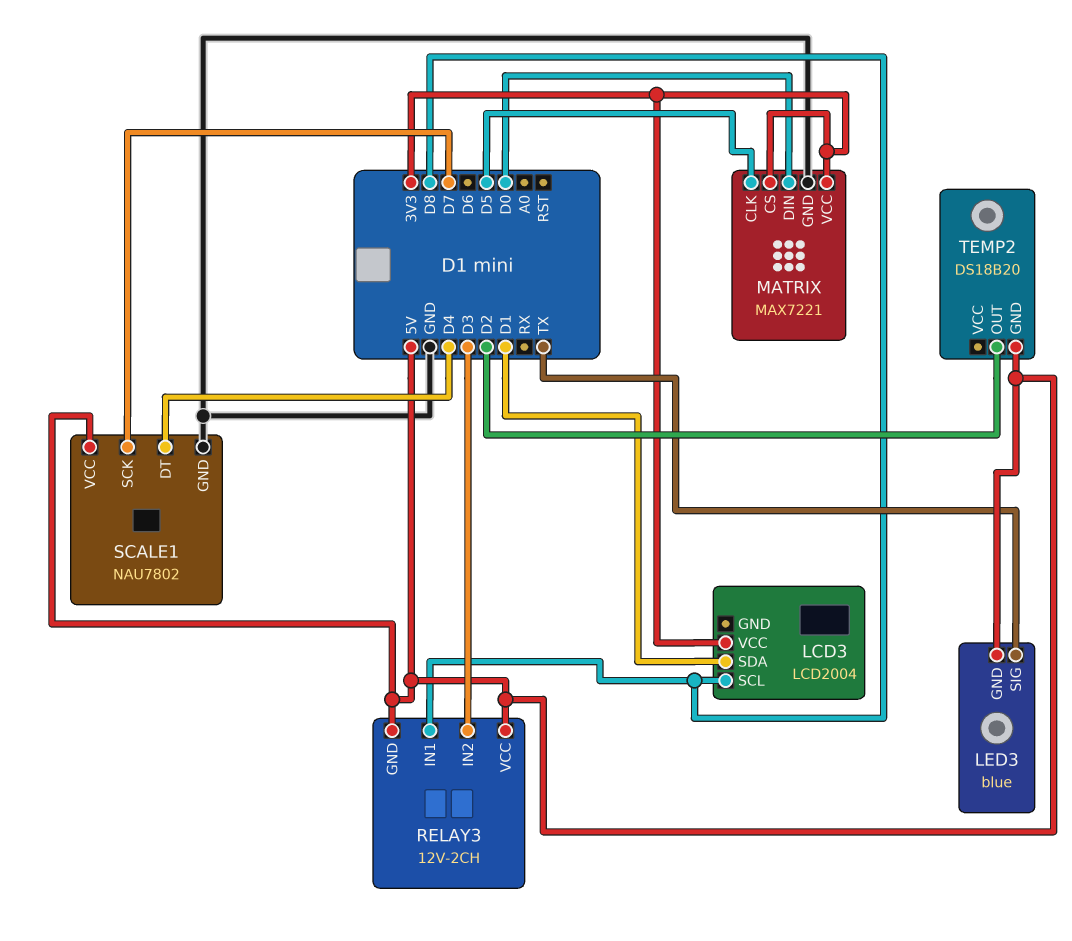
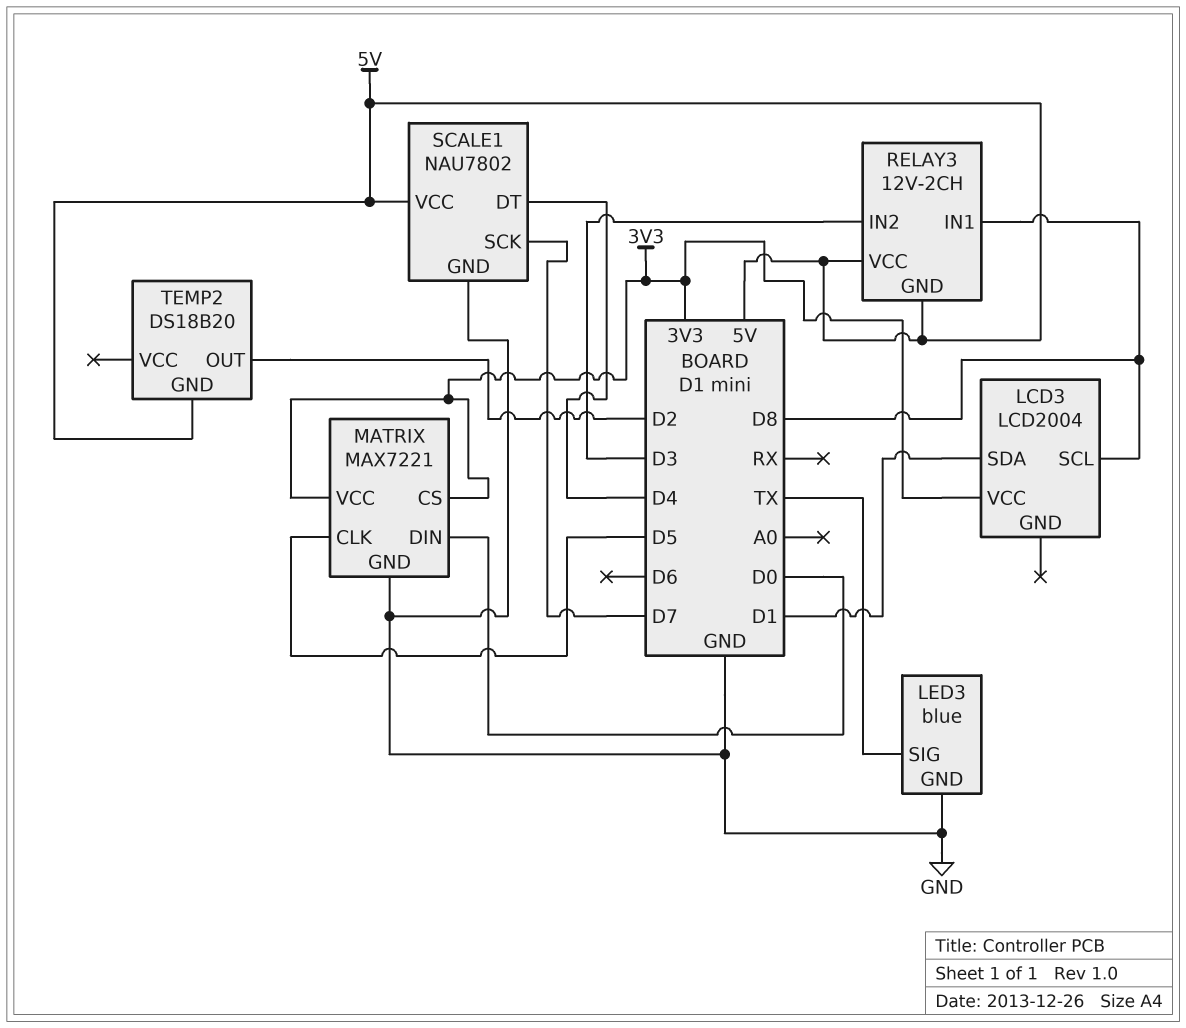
LED3 pin GND: 5V -> GND

